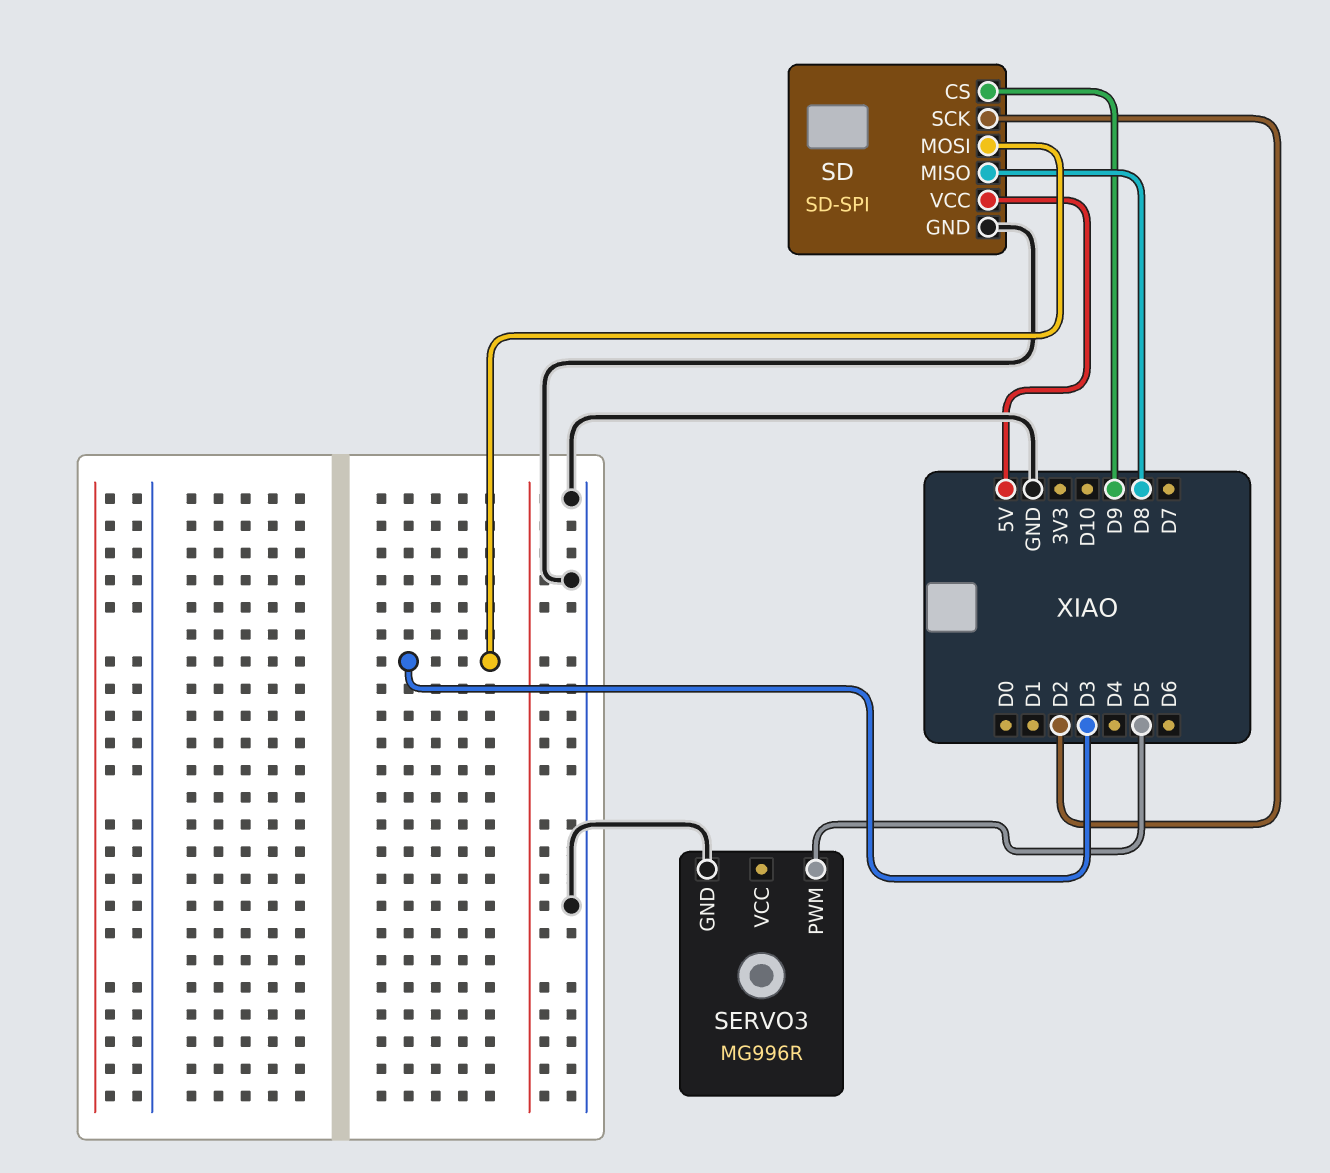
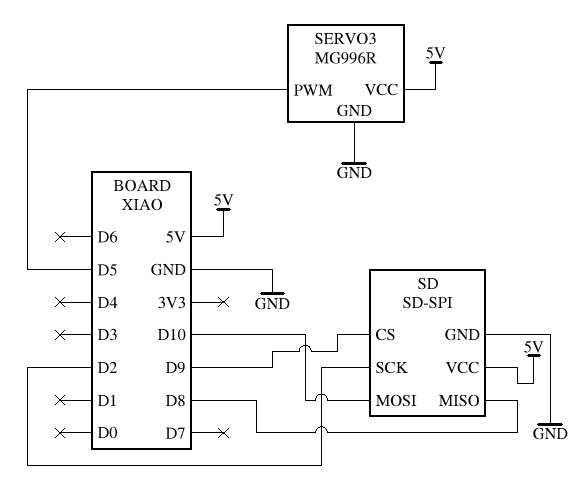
SD pin MOSI: D3 -> D10
SERVO3 pin VCC: none -> 5V

